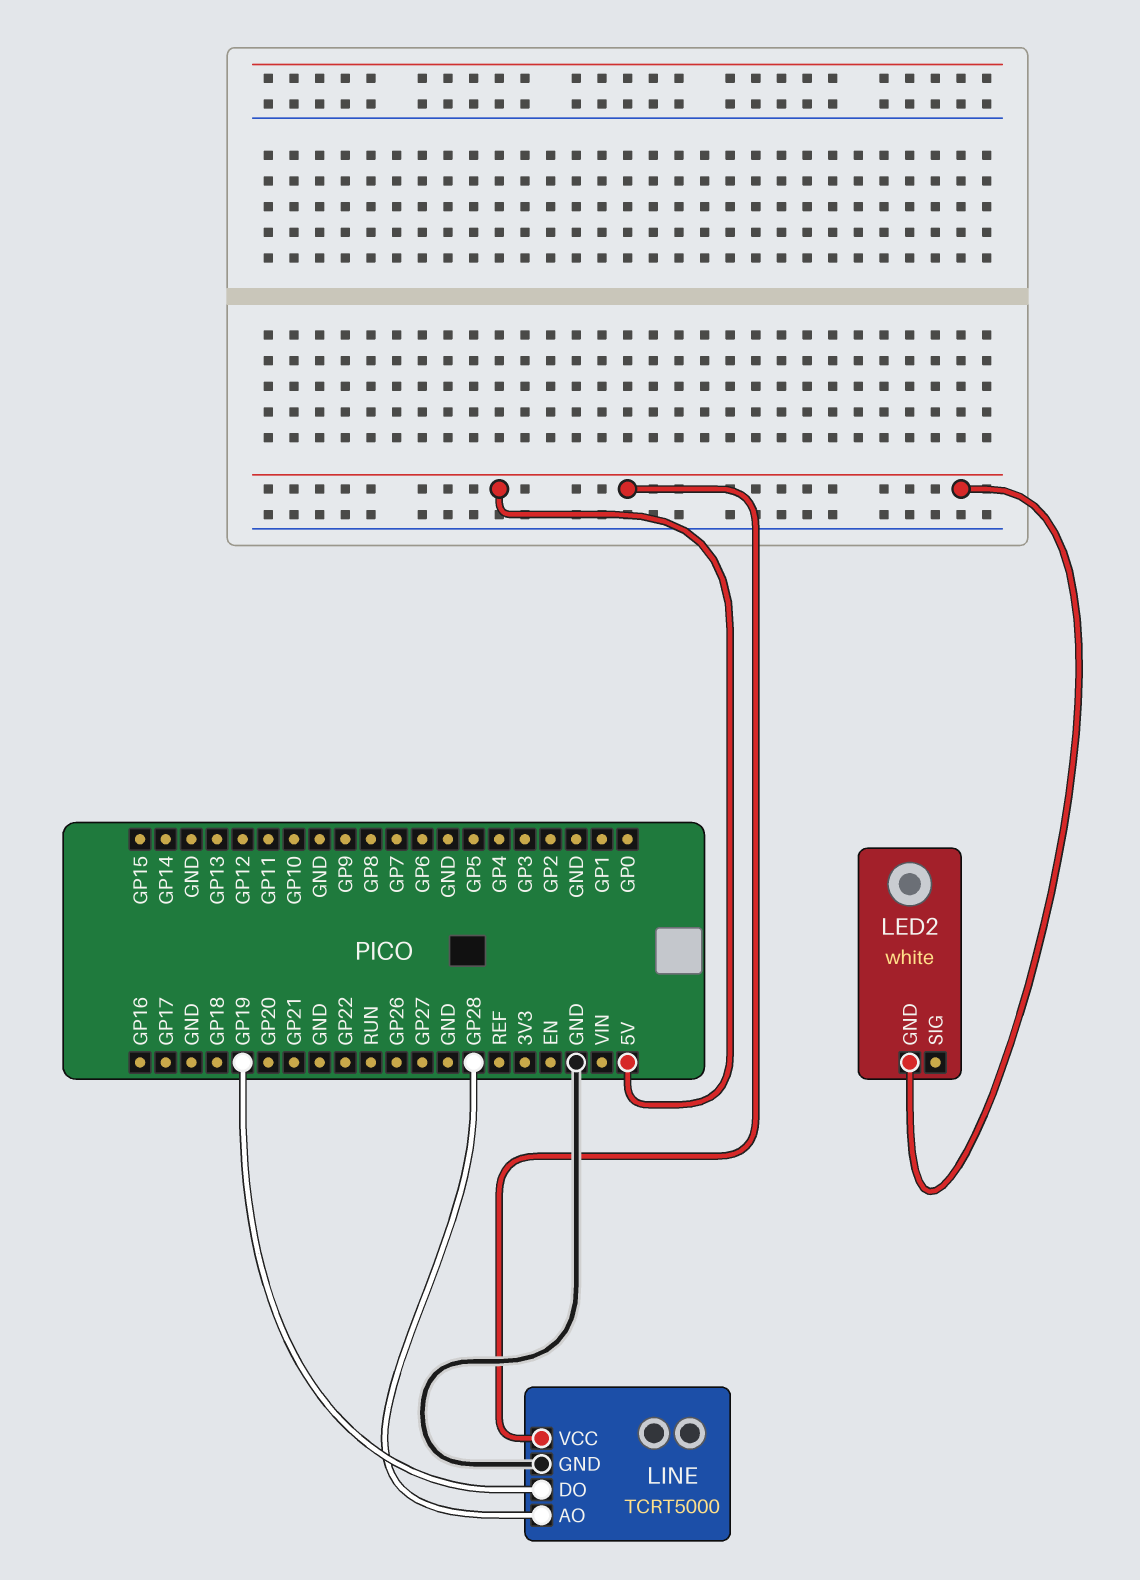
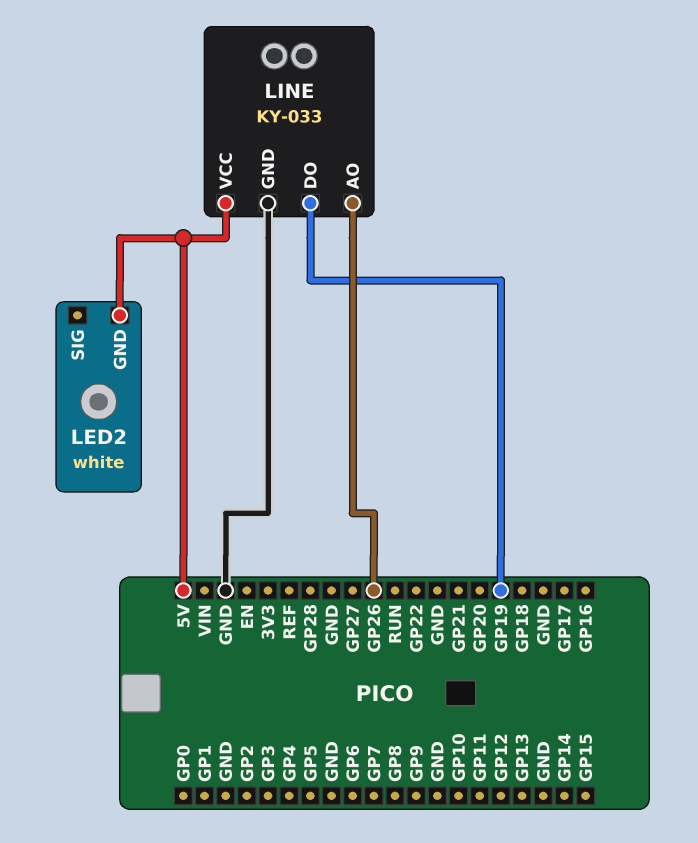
LINE: TCRT5000 -> KY-033
LINE pin AO: GP28 -> GP26

